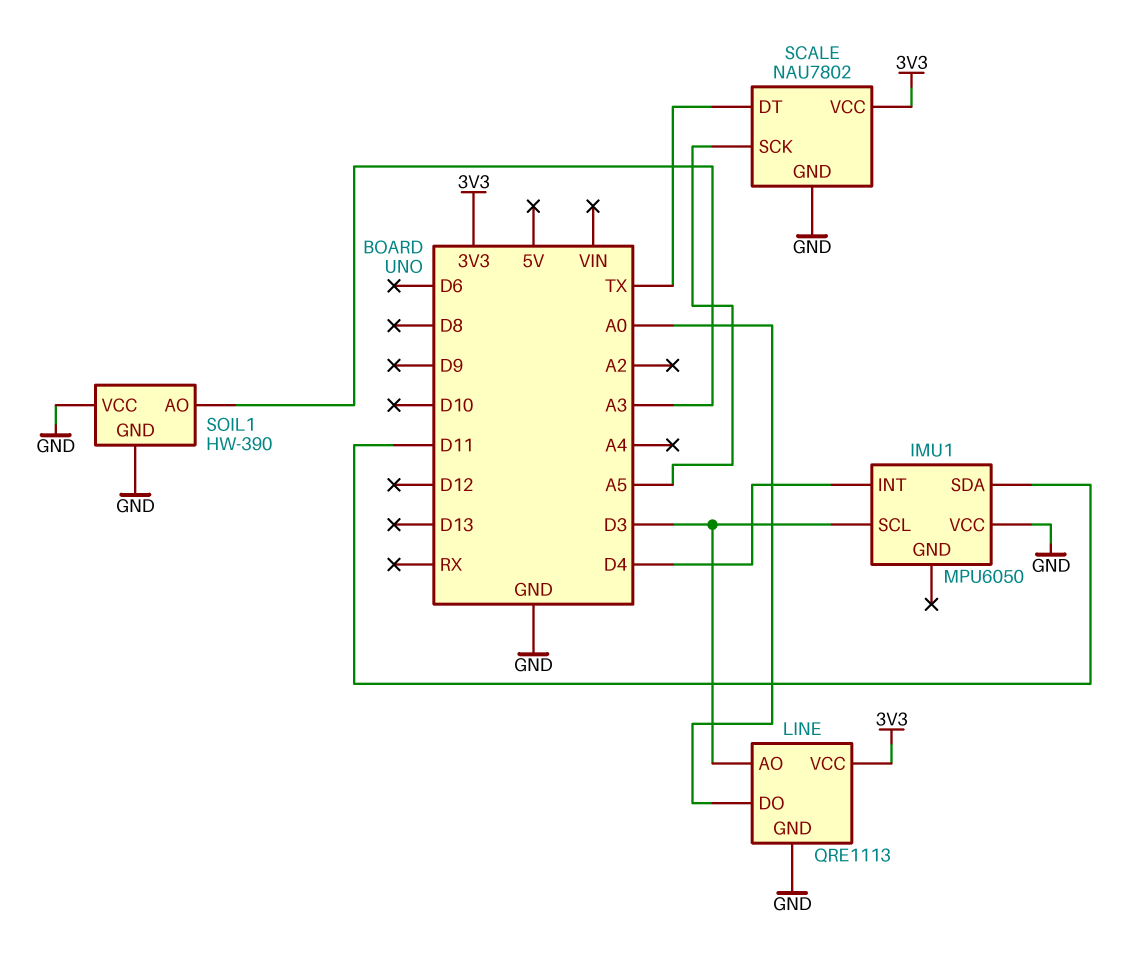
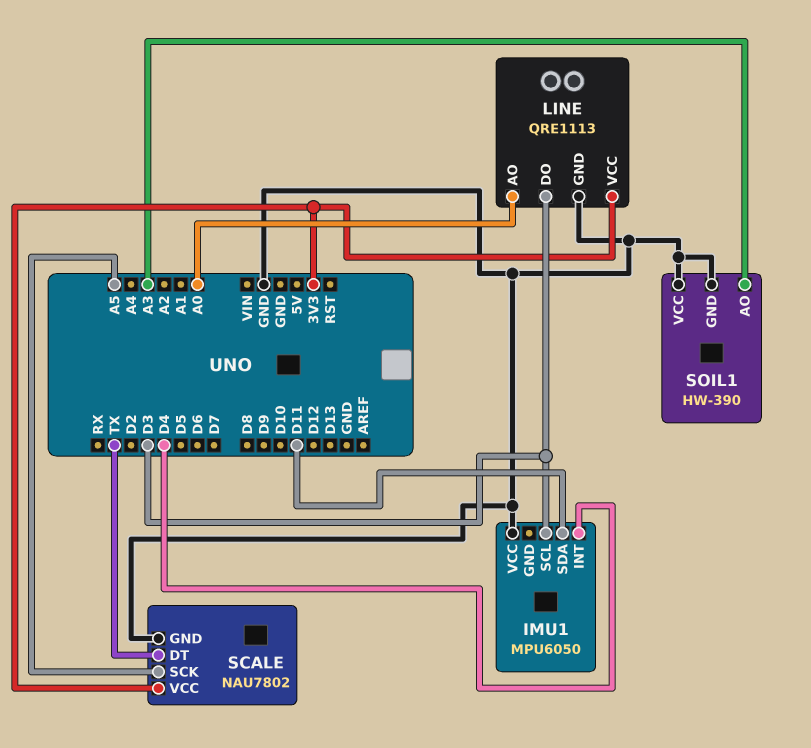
LINE pin AO: D3 -> A0
LINE pin DO: A0 -> D3

